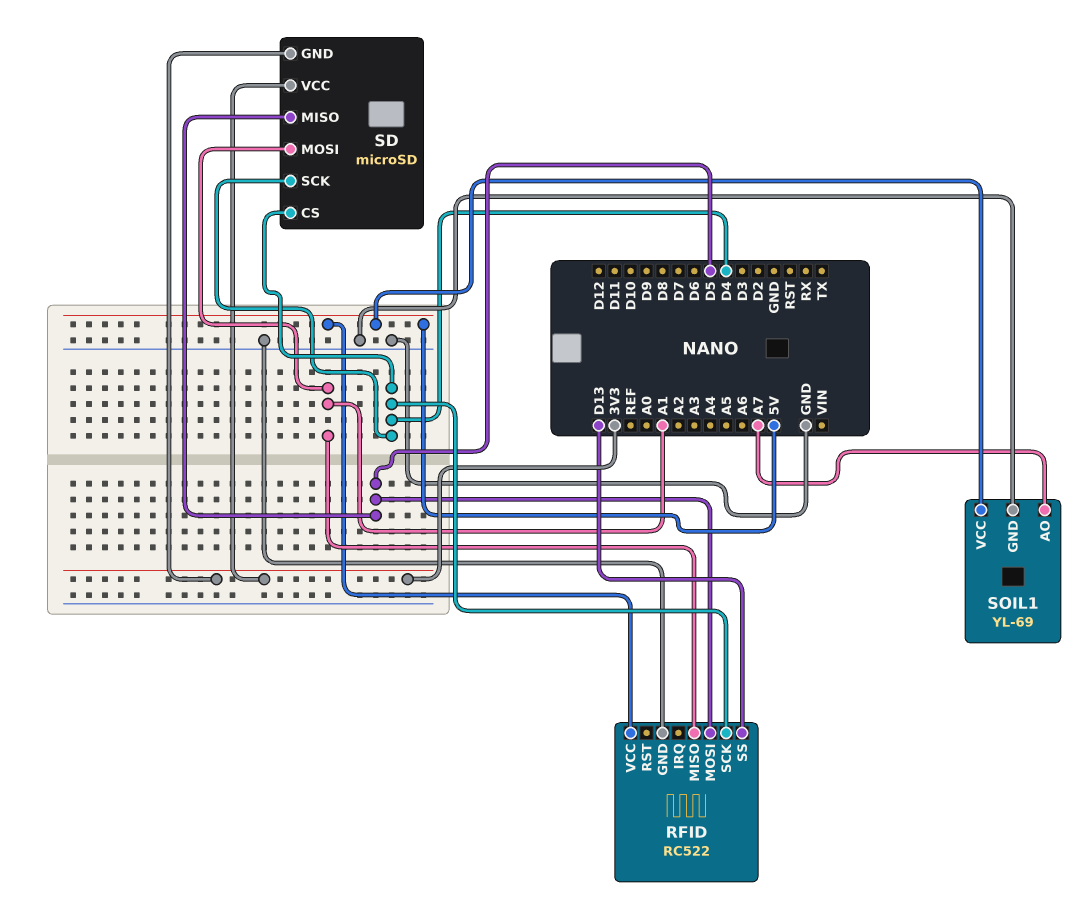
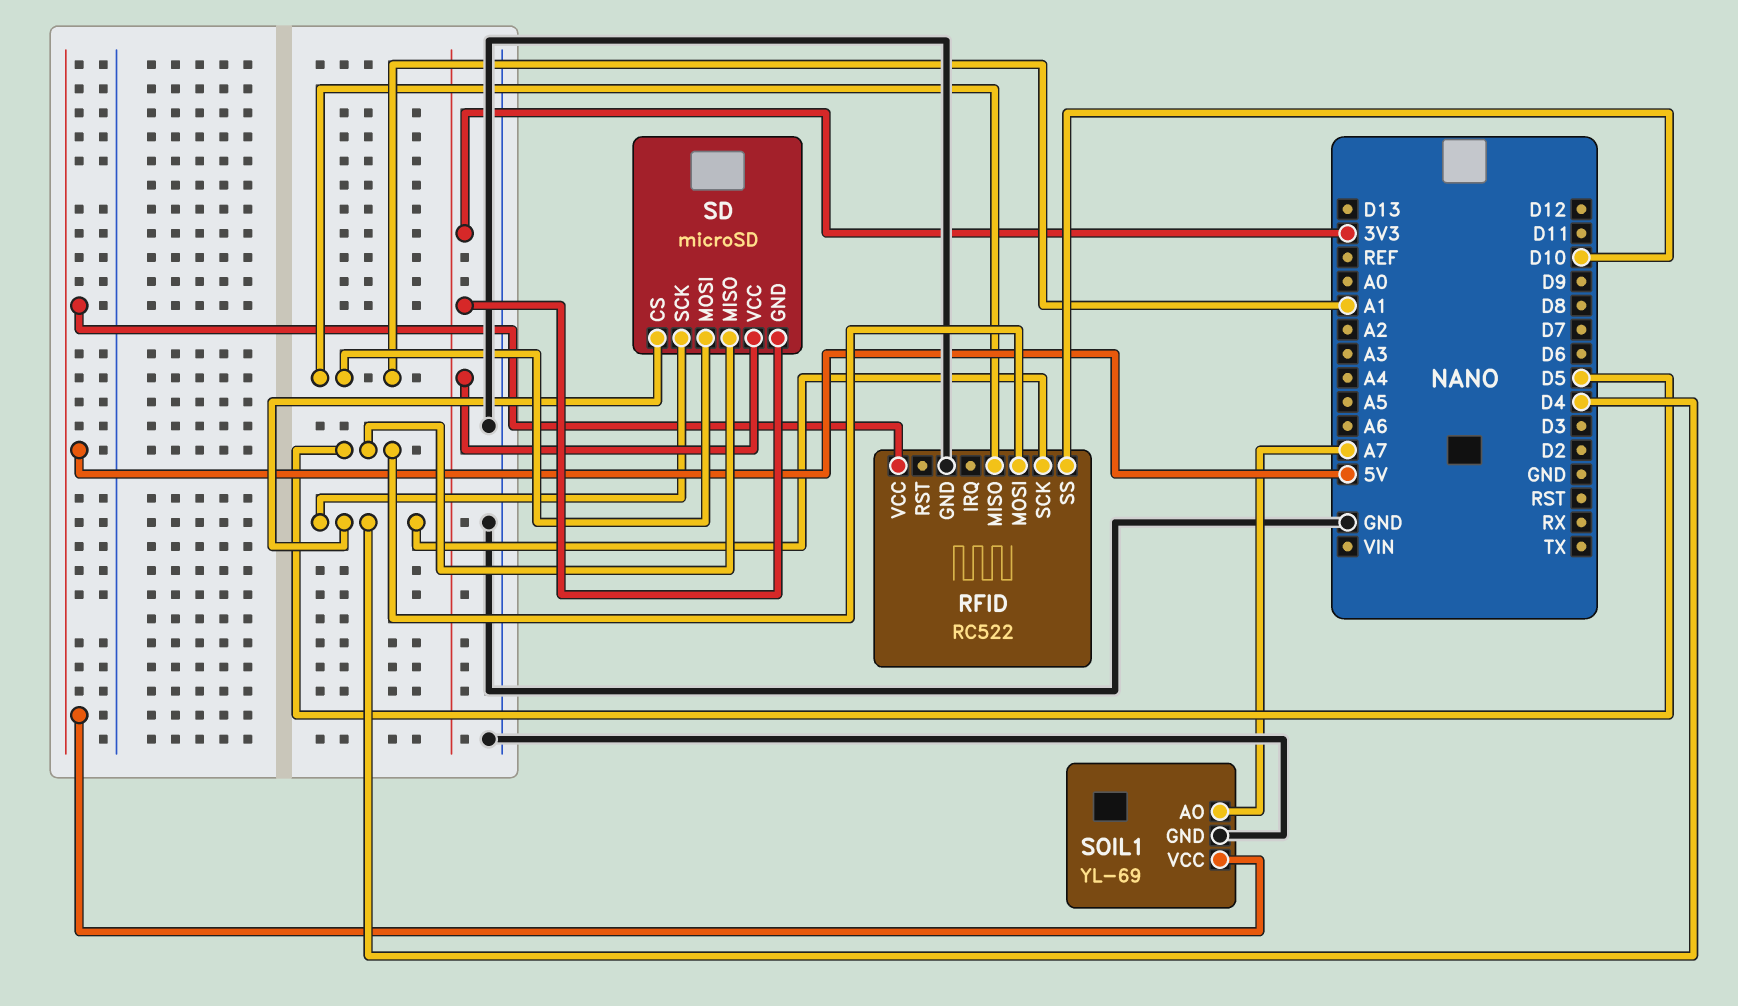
RFID pin SS: D13 -> D10

